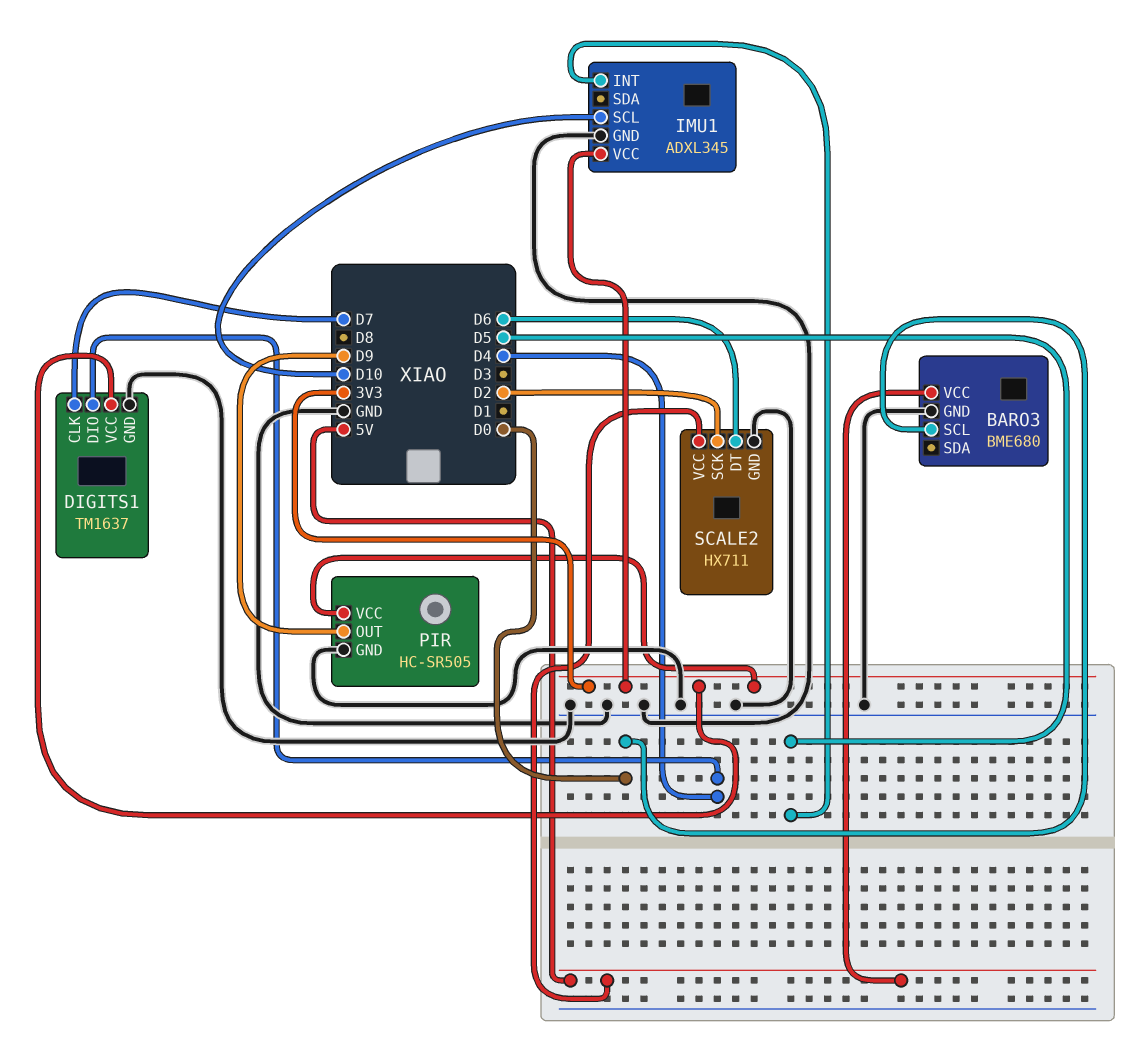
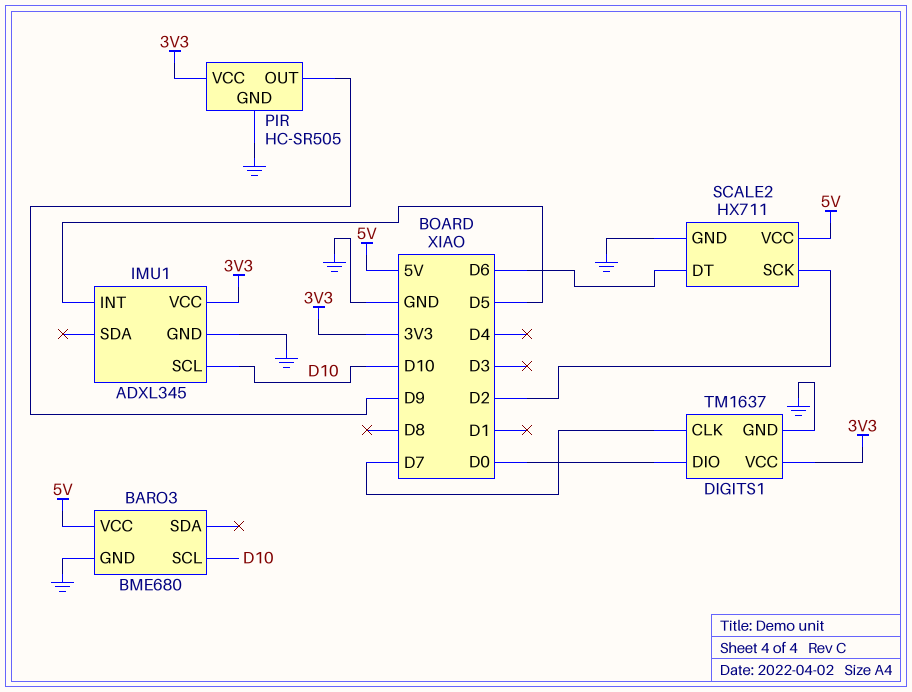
BARO3 pin SCL: D0 -> D10
DIGITS1 pin DIO: D4 -> D0

